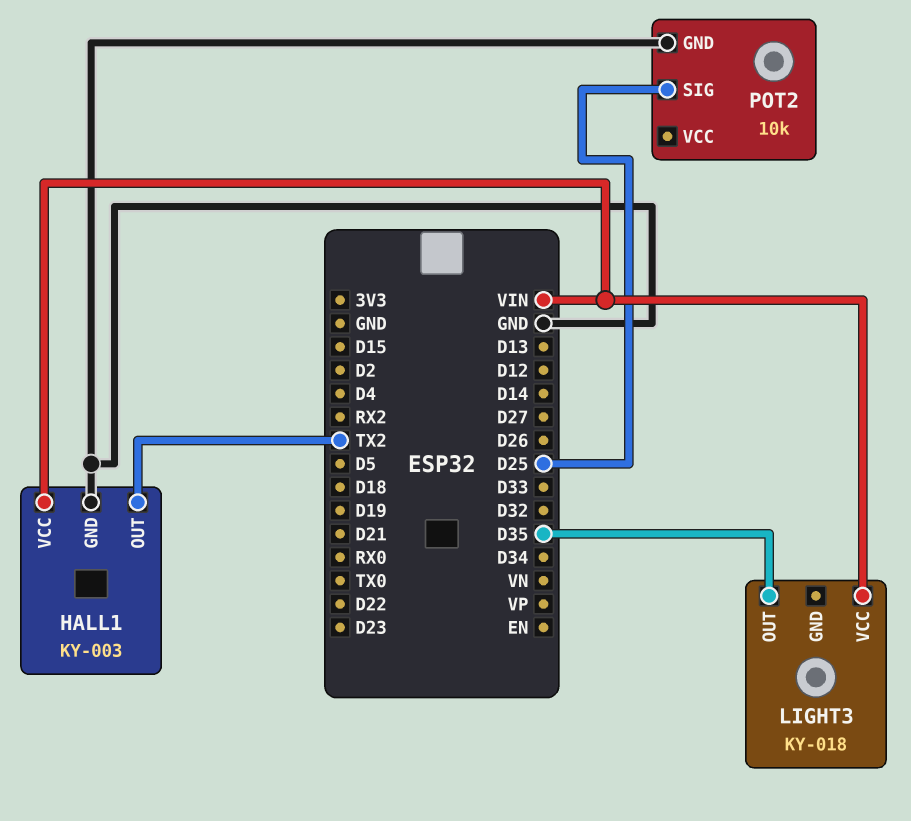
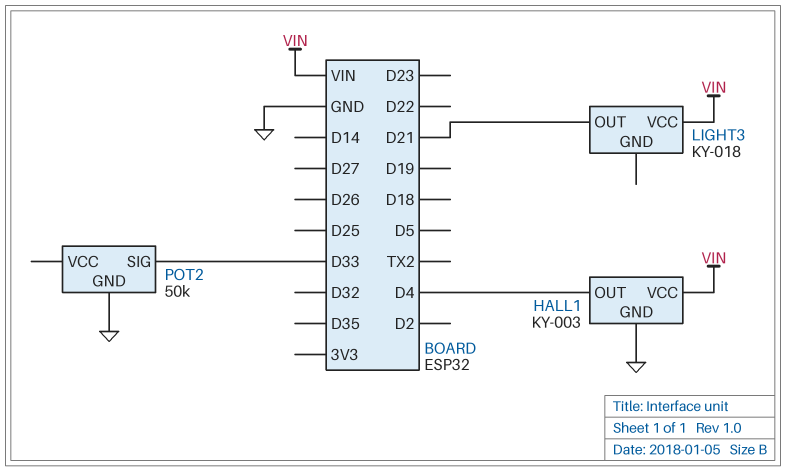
HALL1 pin OUT: TX2 -> D4
LIGHT3 pin OUT: D35 -> D21
POT2: 10k -> 50k
POT2 pin SIG: D25 -> D33

